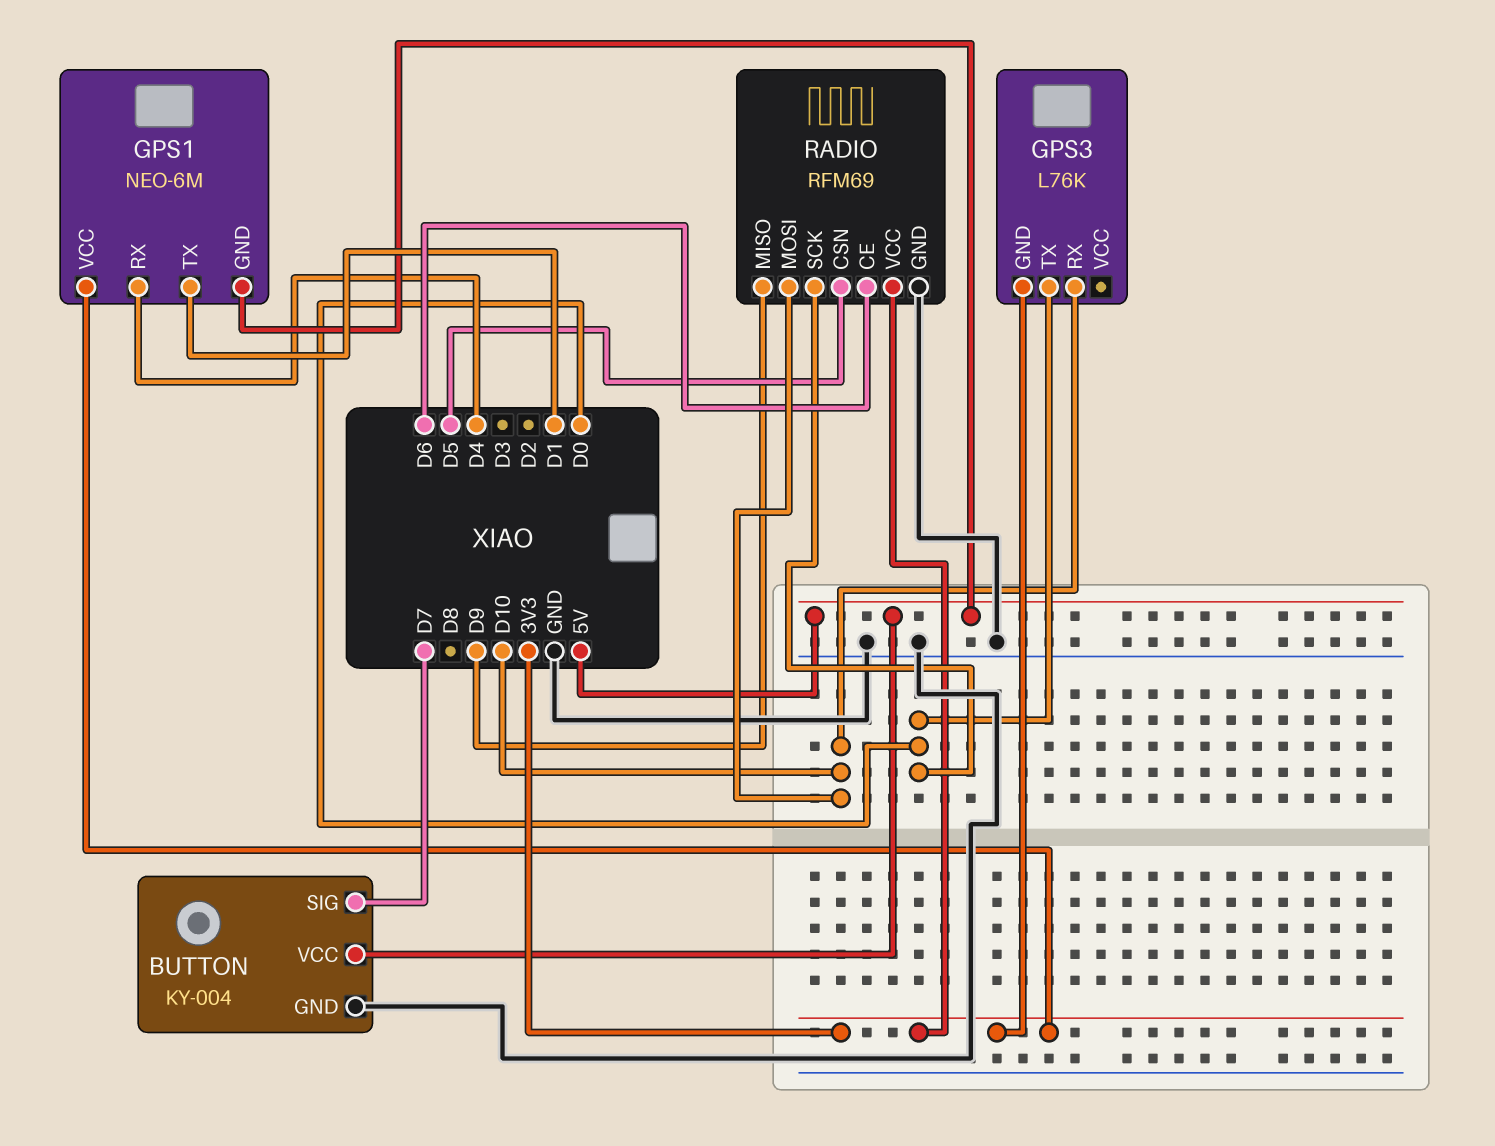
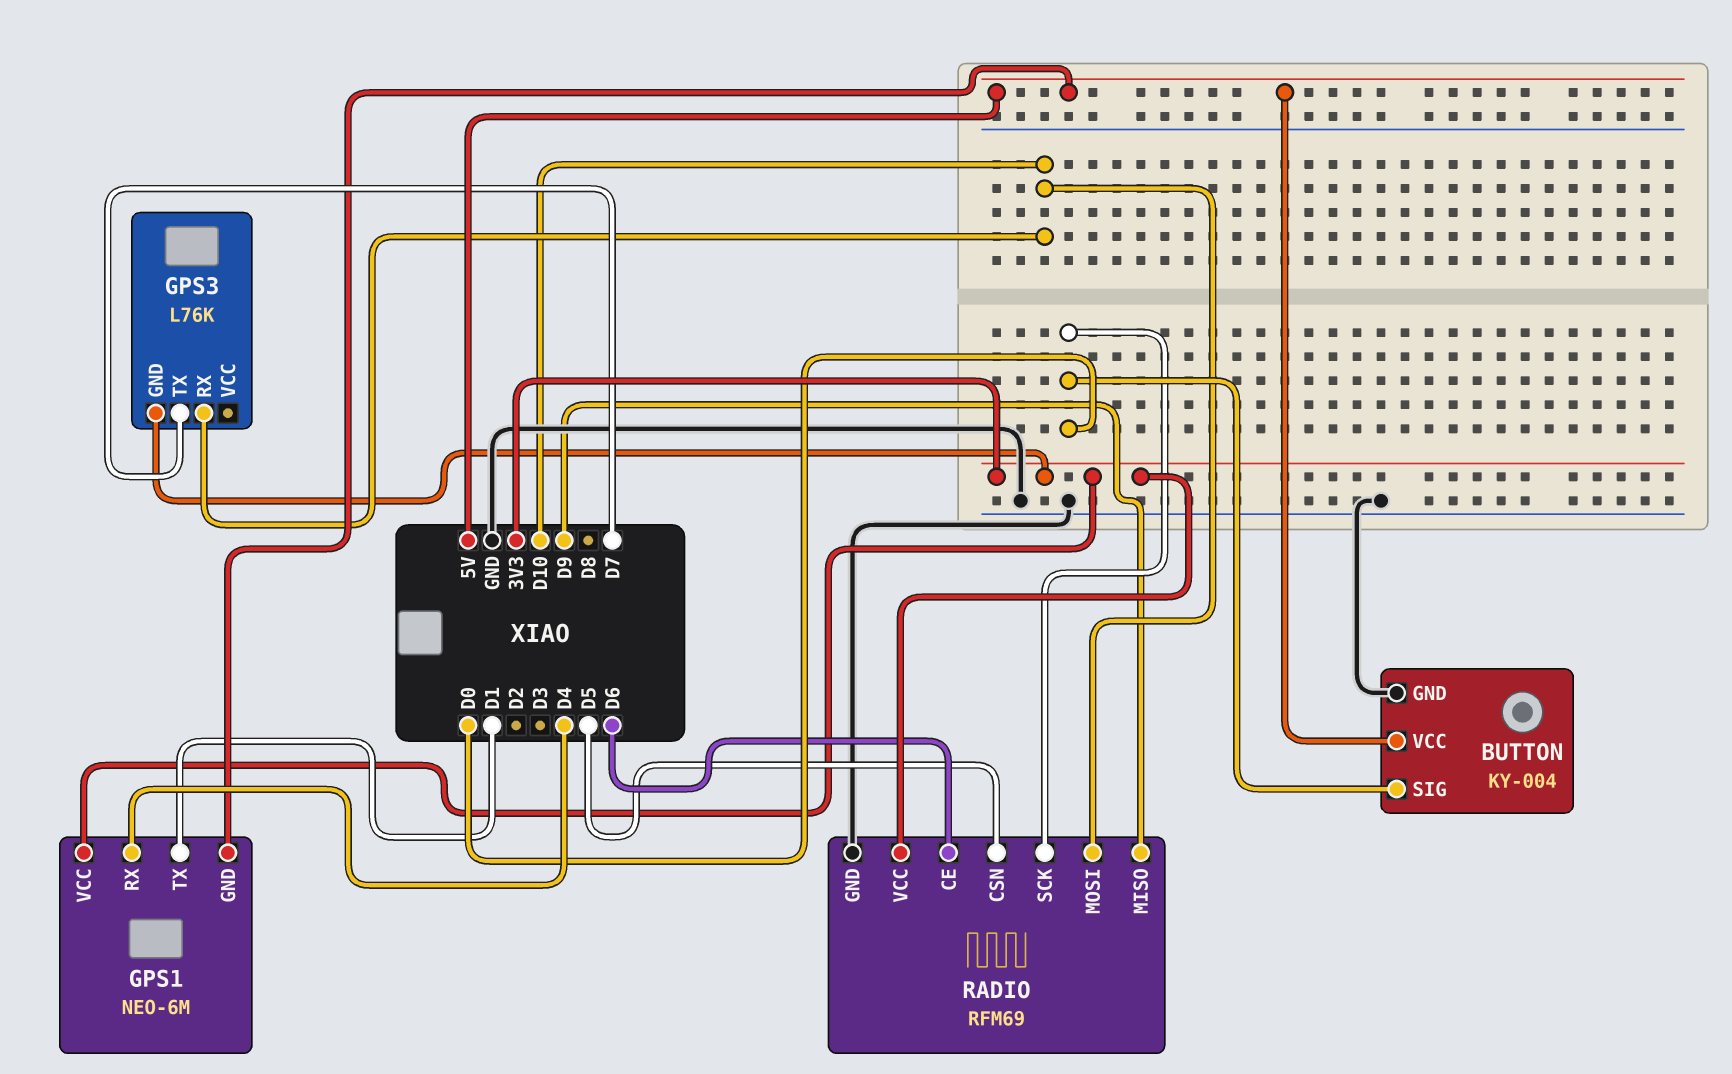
BUTTON pin SIG: D7 -> D0
GPS3 pin TX: D0 -> D7

